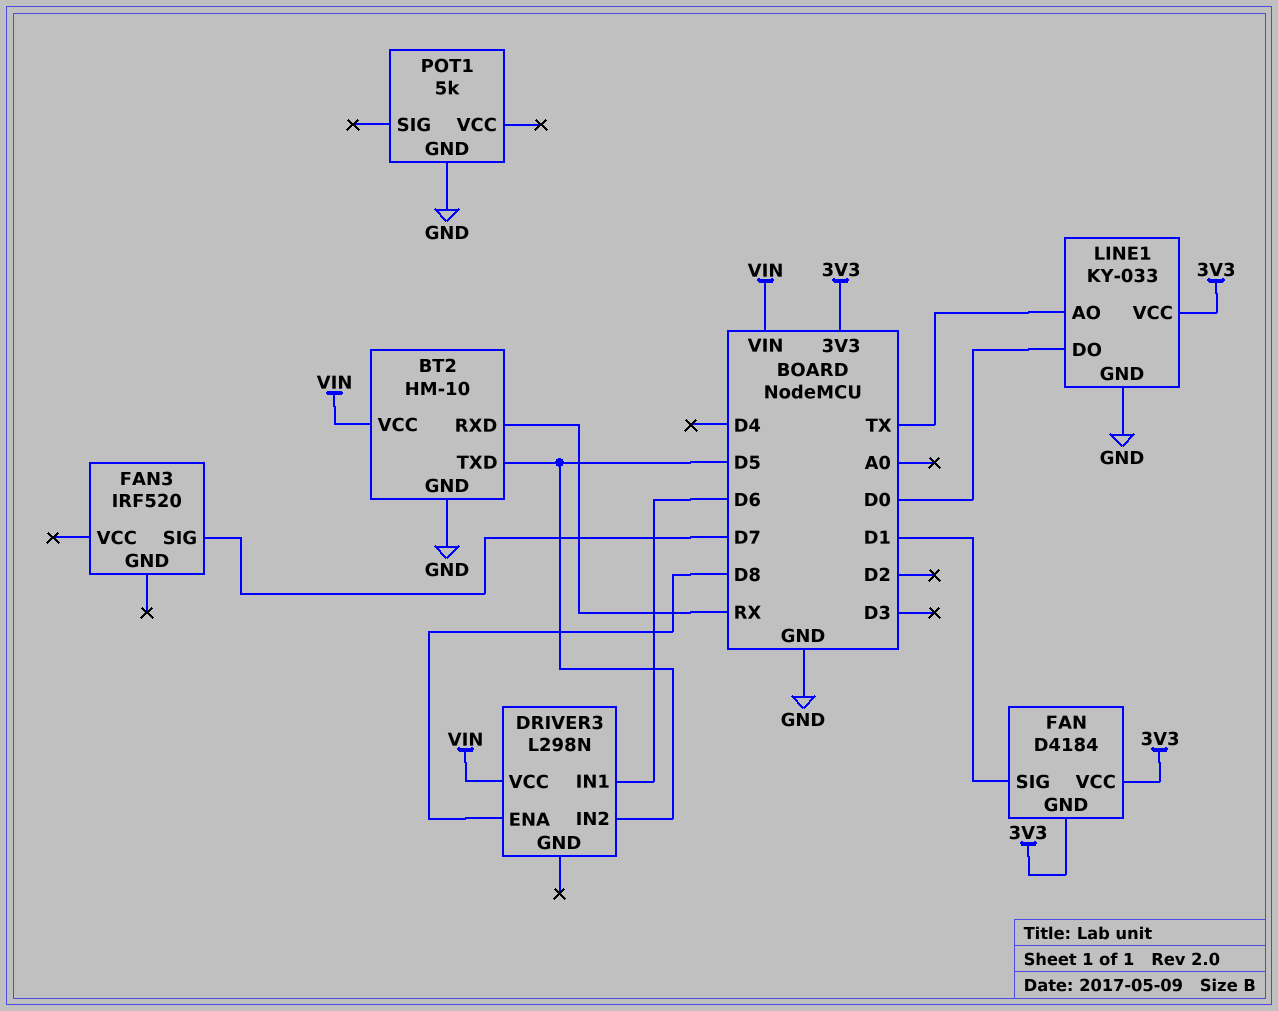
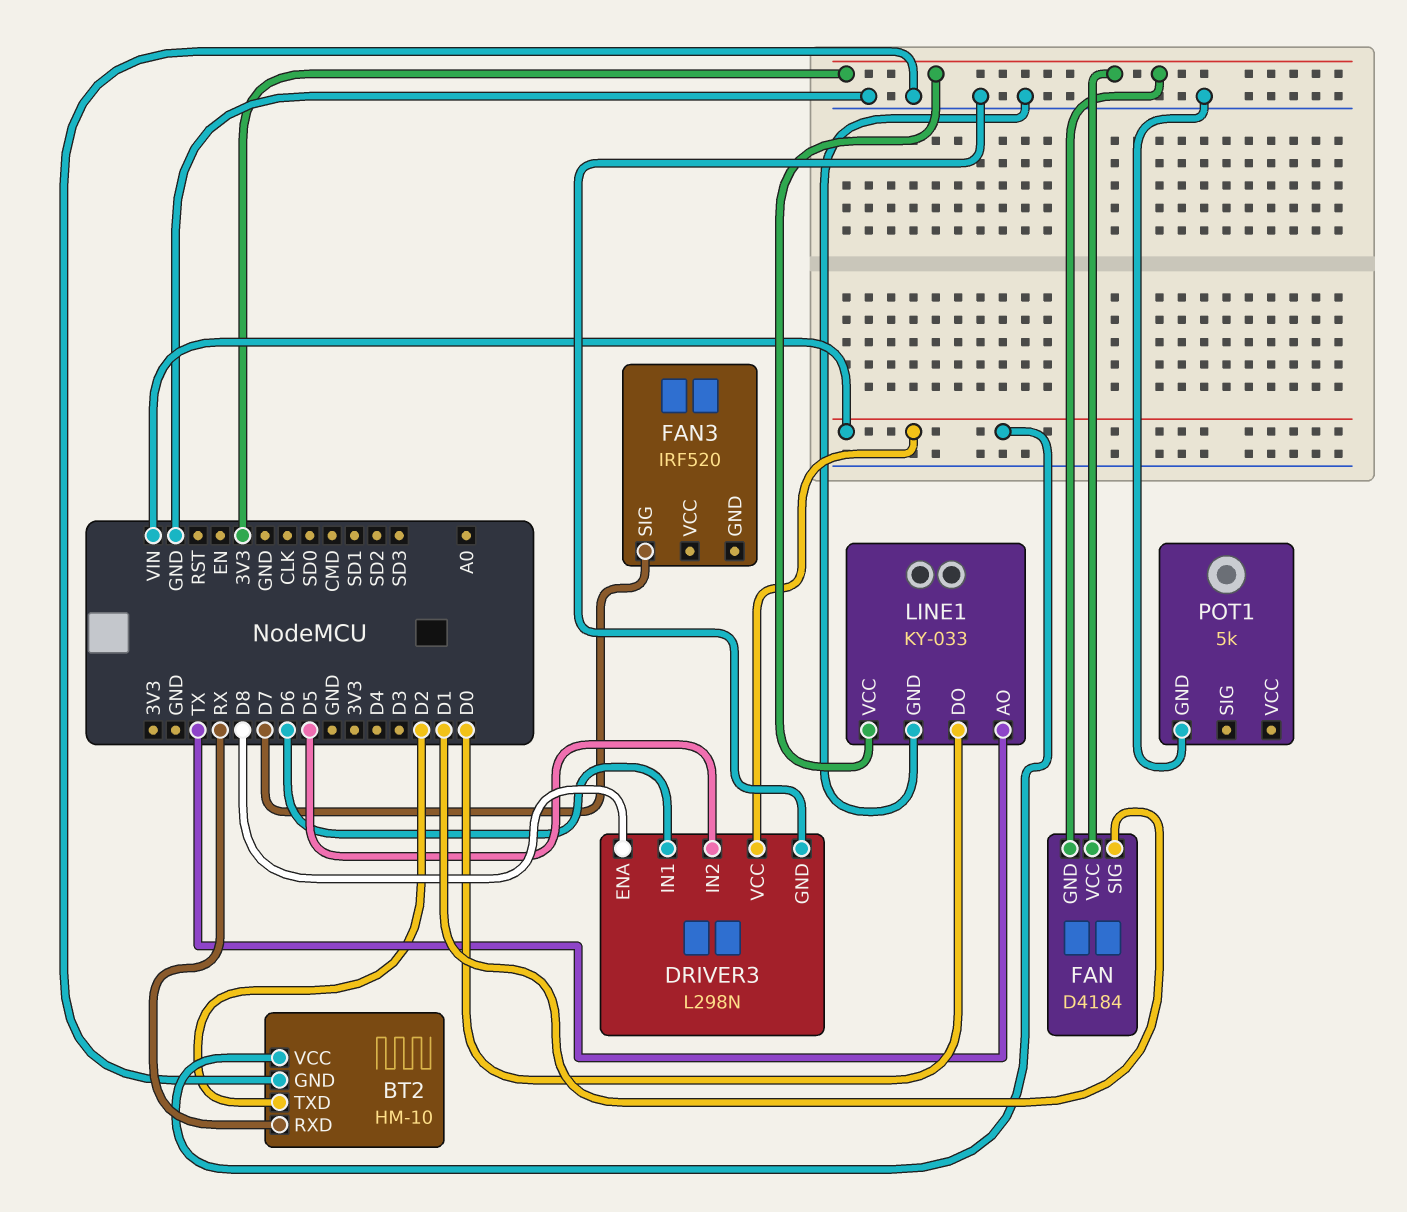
BT2 pin TXD: D5 -> D2
DRIVER3 pin GND: none -> GND

